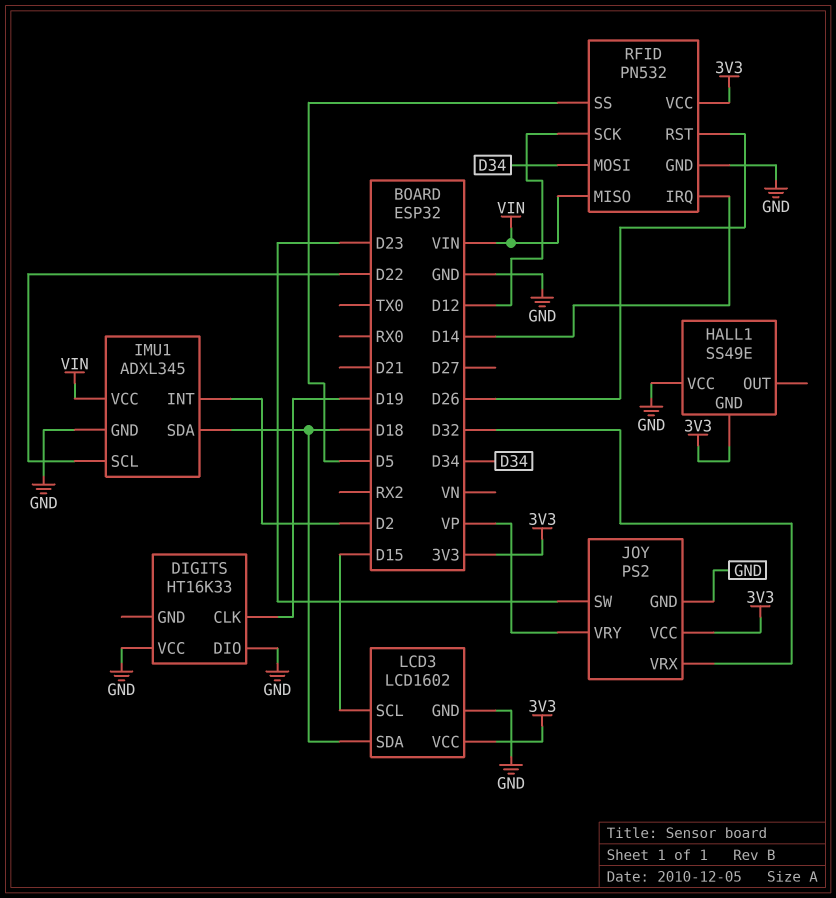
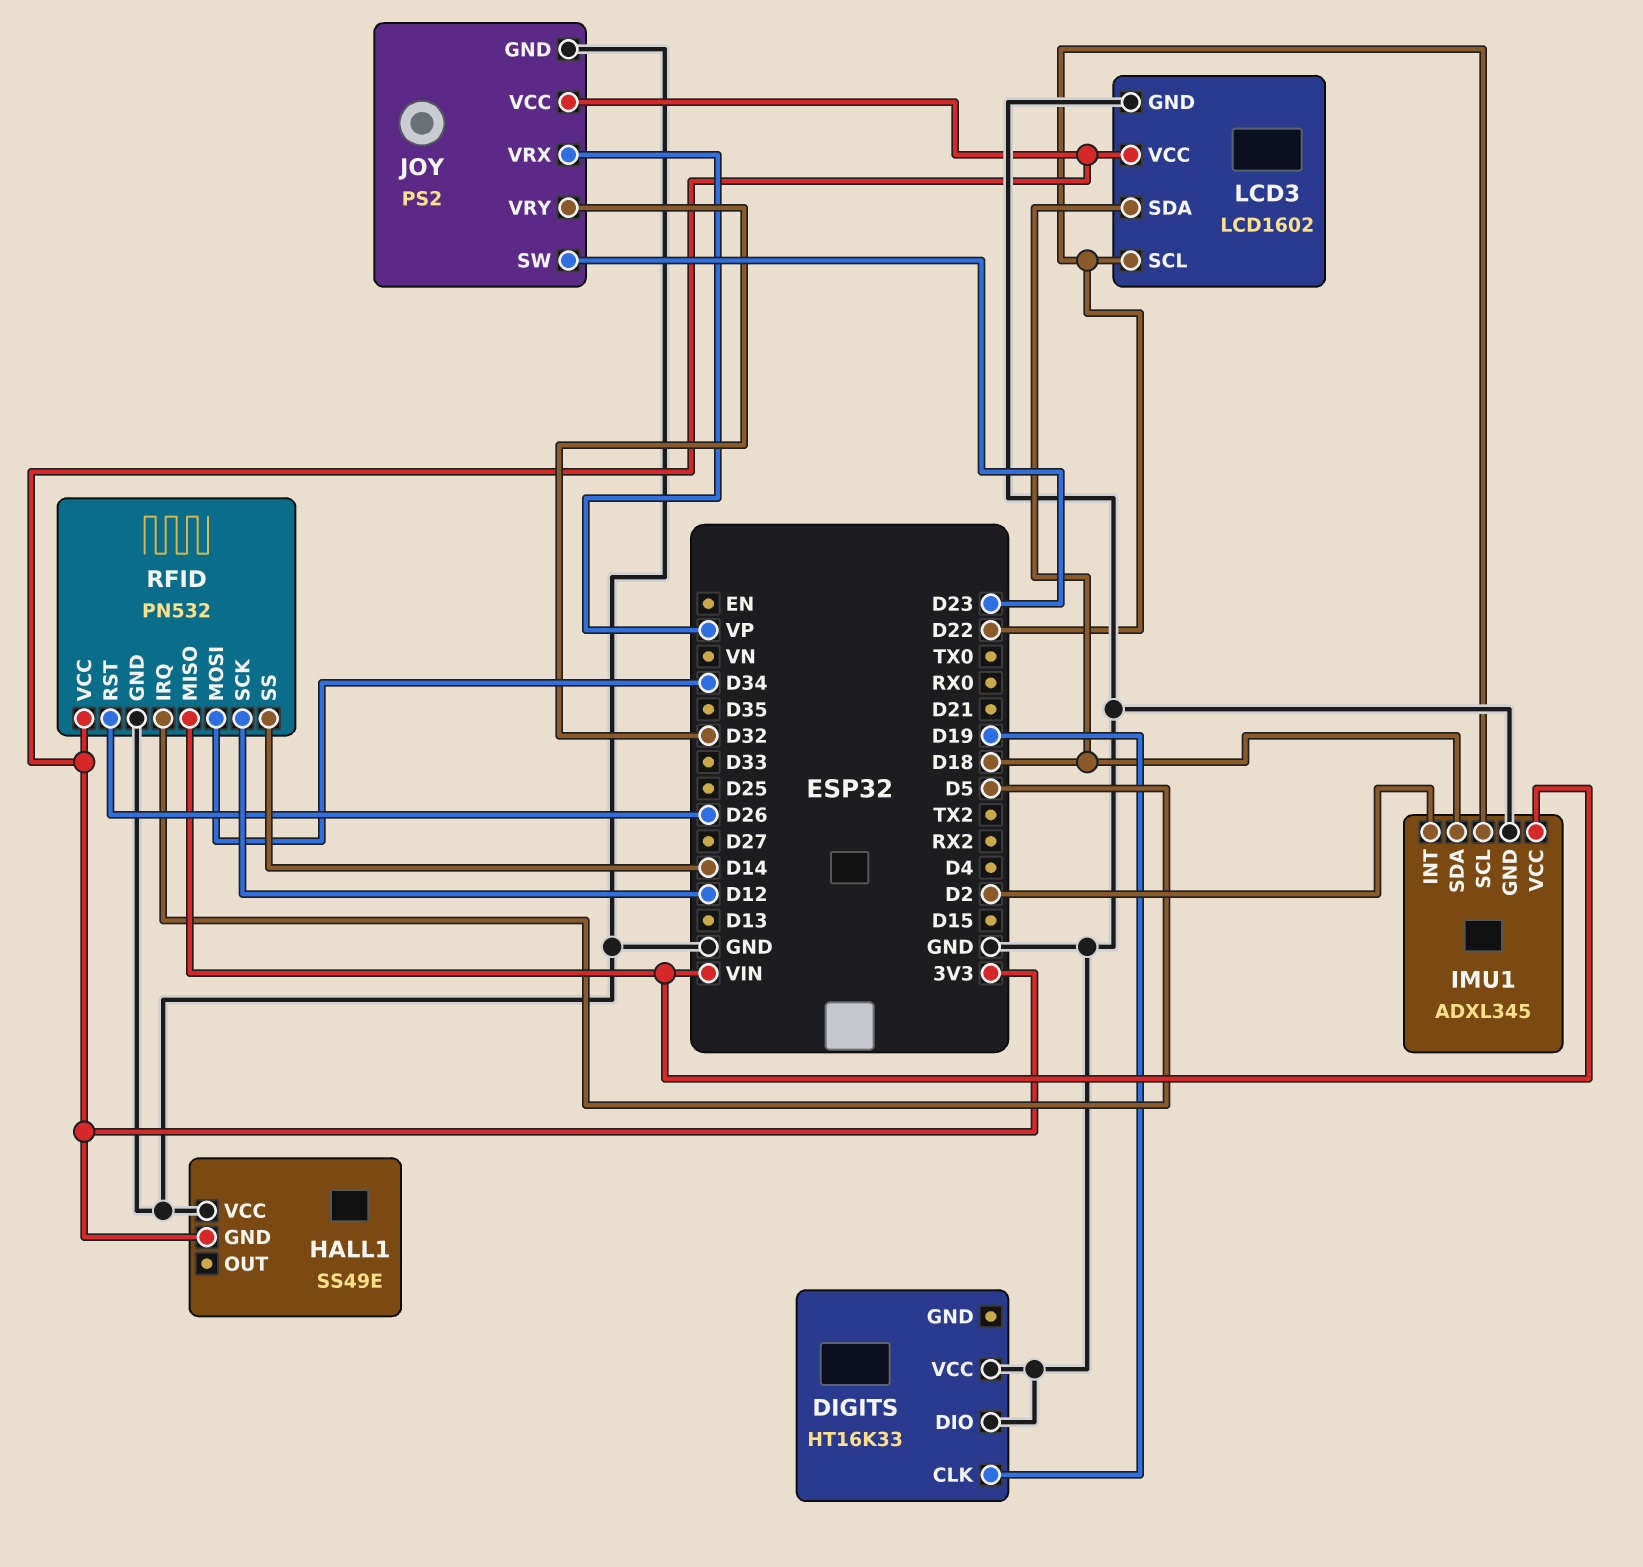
JOY pin VRX: D32 -> VP
JOY pin VRY: VP -> D32
LCD3 pin SCL: D15 -> D22
RFID pin IRQ: D14 -> D5
RFID pin SS: D5 -> D14

